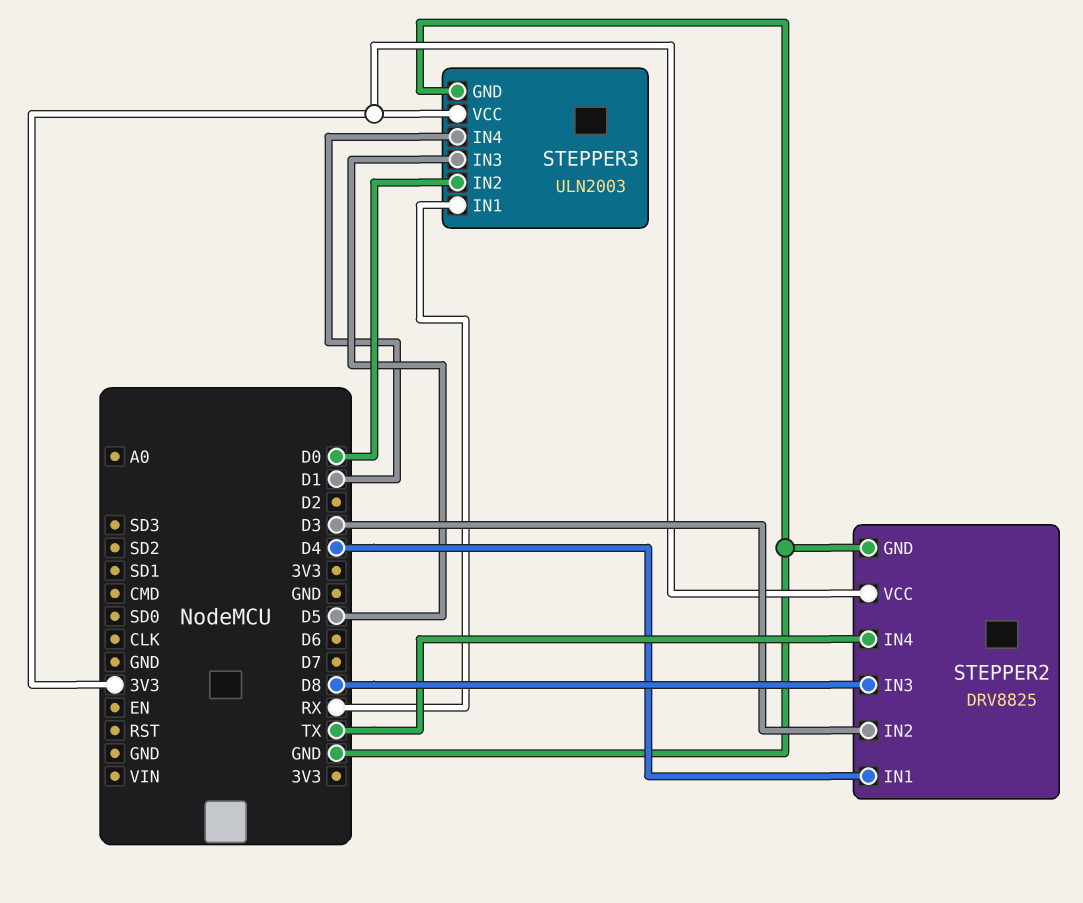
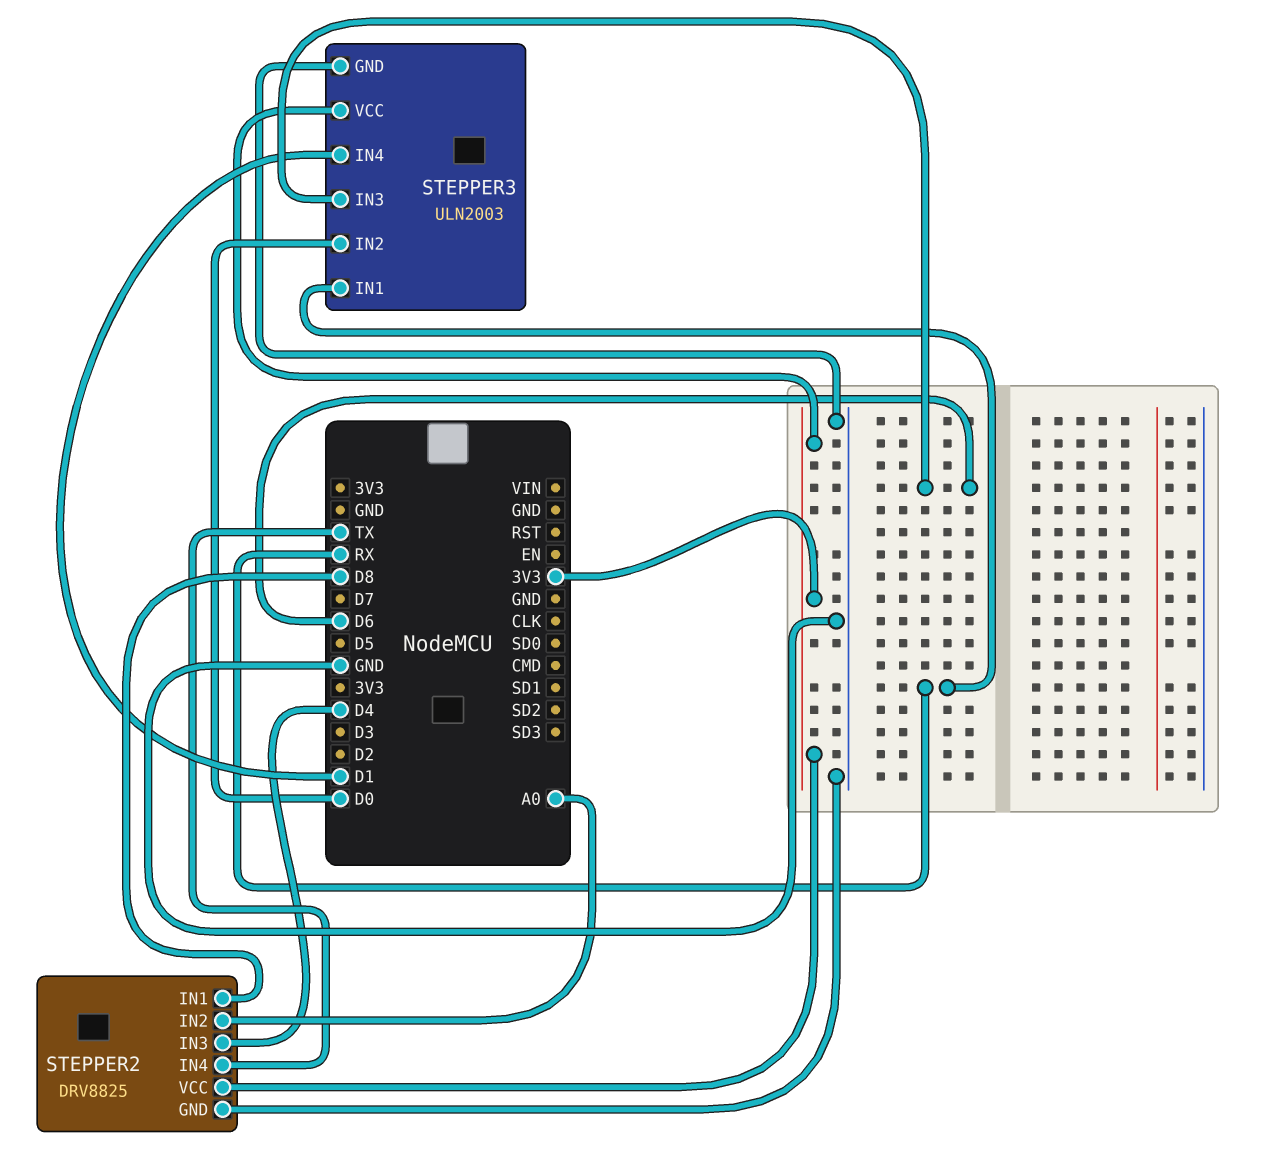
STEPPER2 pin IN1: D4 -> D8
STEPPER2 pin IN2: D3 -> A0
STEPPER2 pin IN3: D8 -> D4
STEPPER3 pin IN3: D5 -> D6

